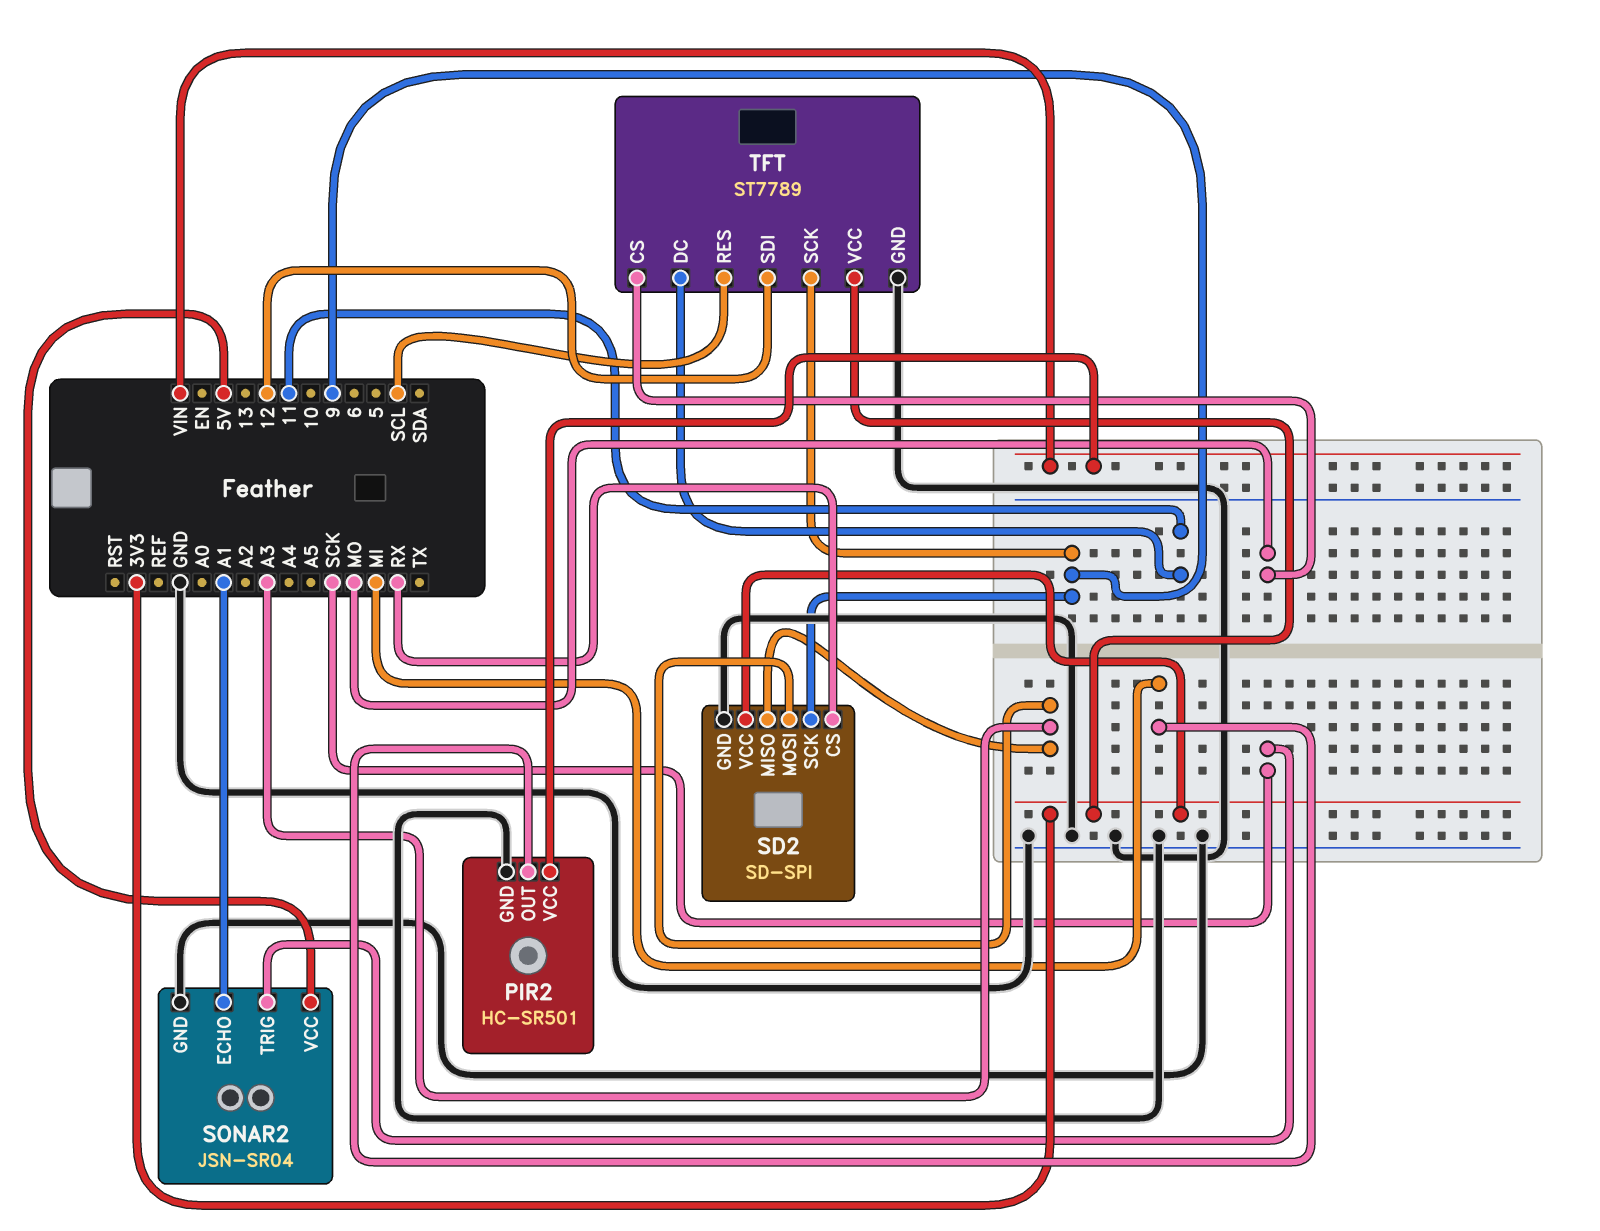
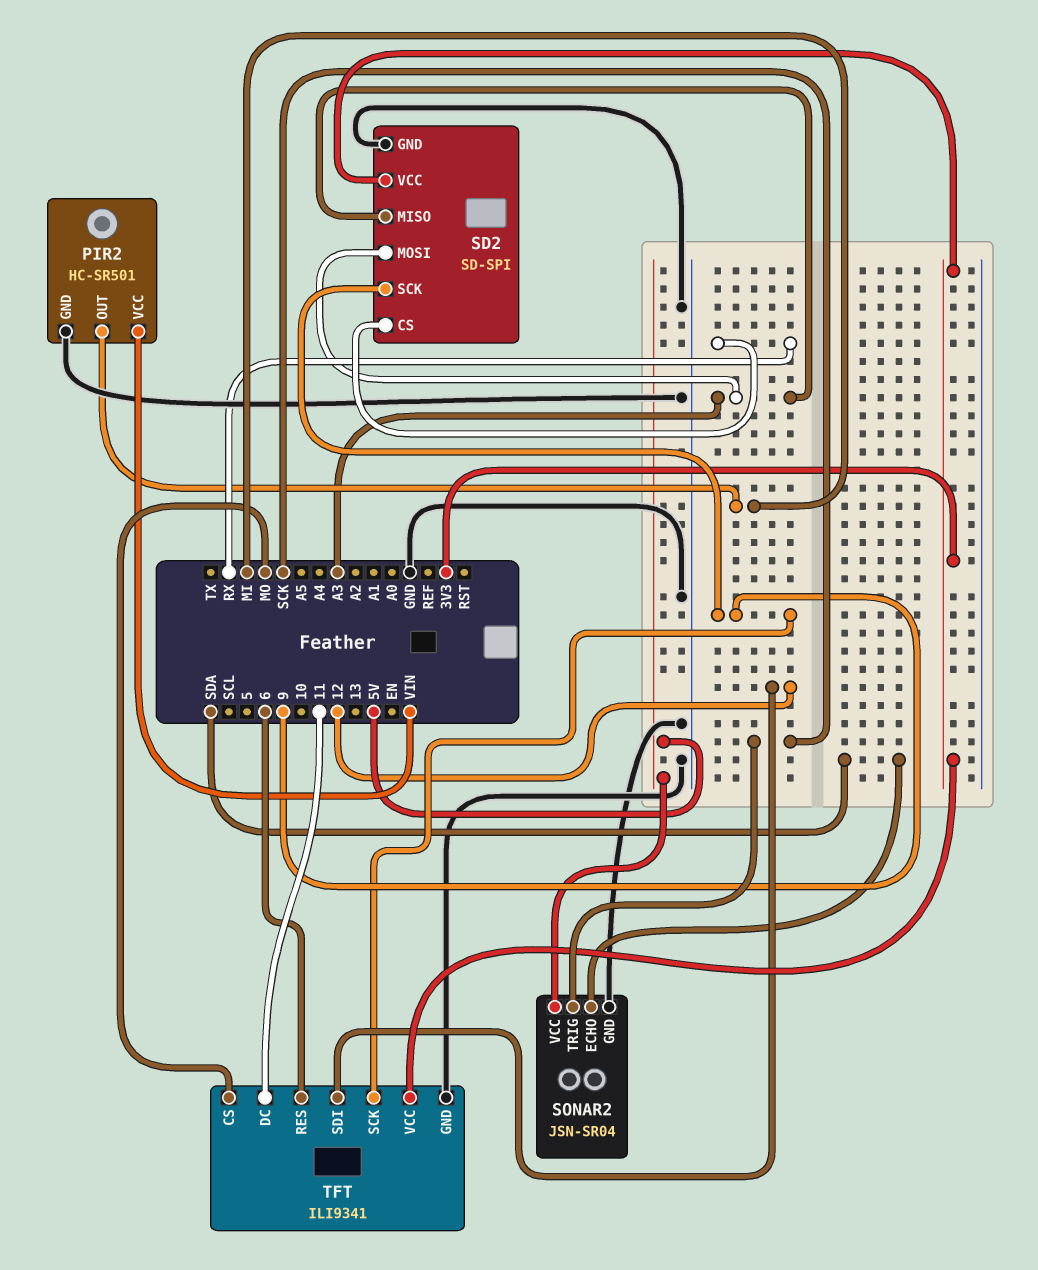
SONAR2 pin ECHO: A1 -> SDA
TFT: ST7789 -> ILI9341
TFT pin RES: SCL -> 6

